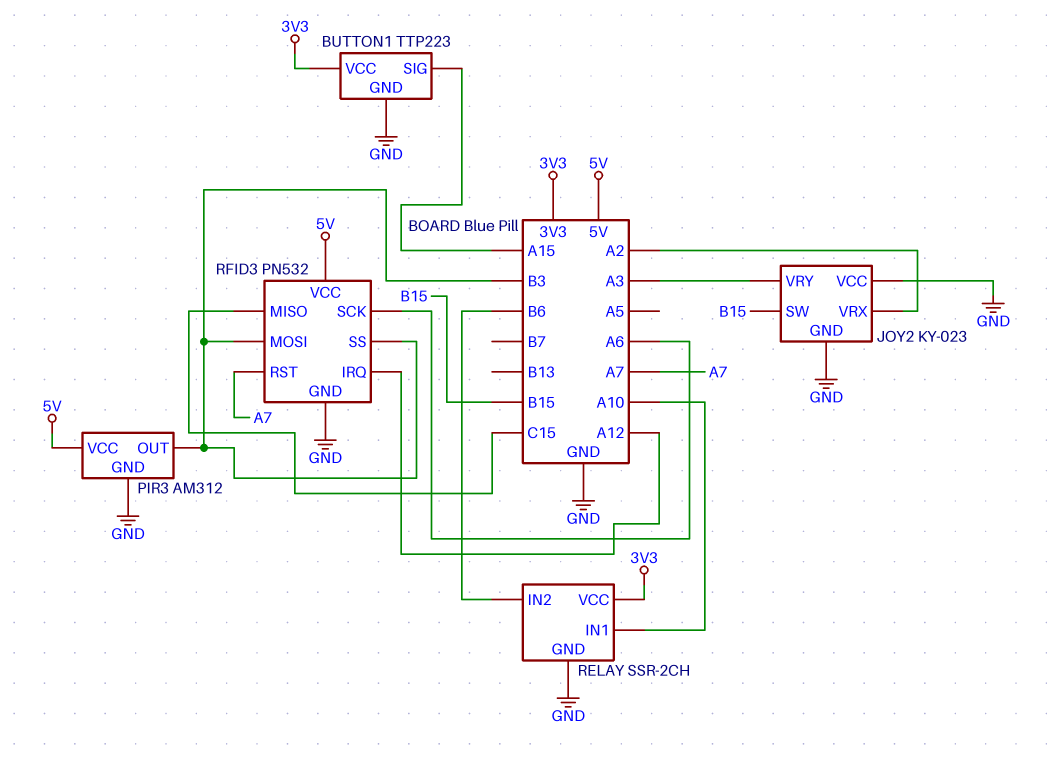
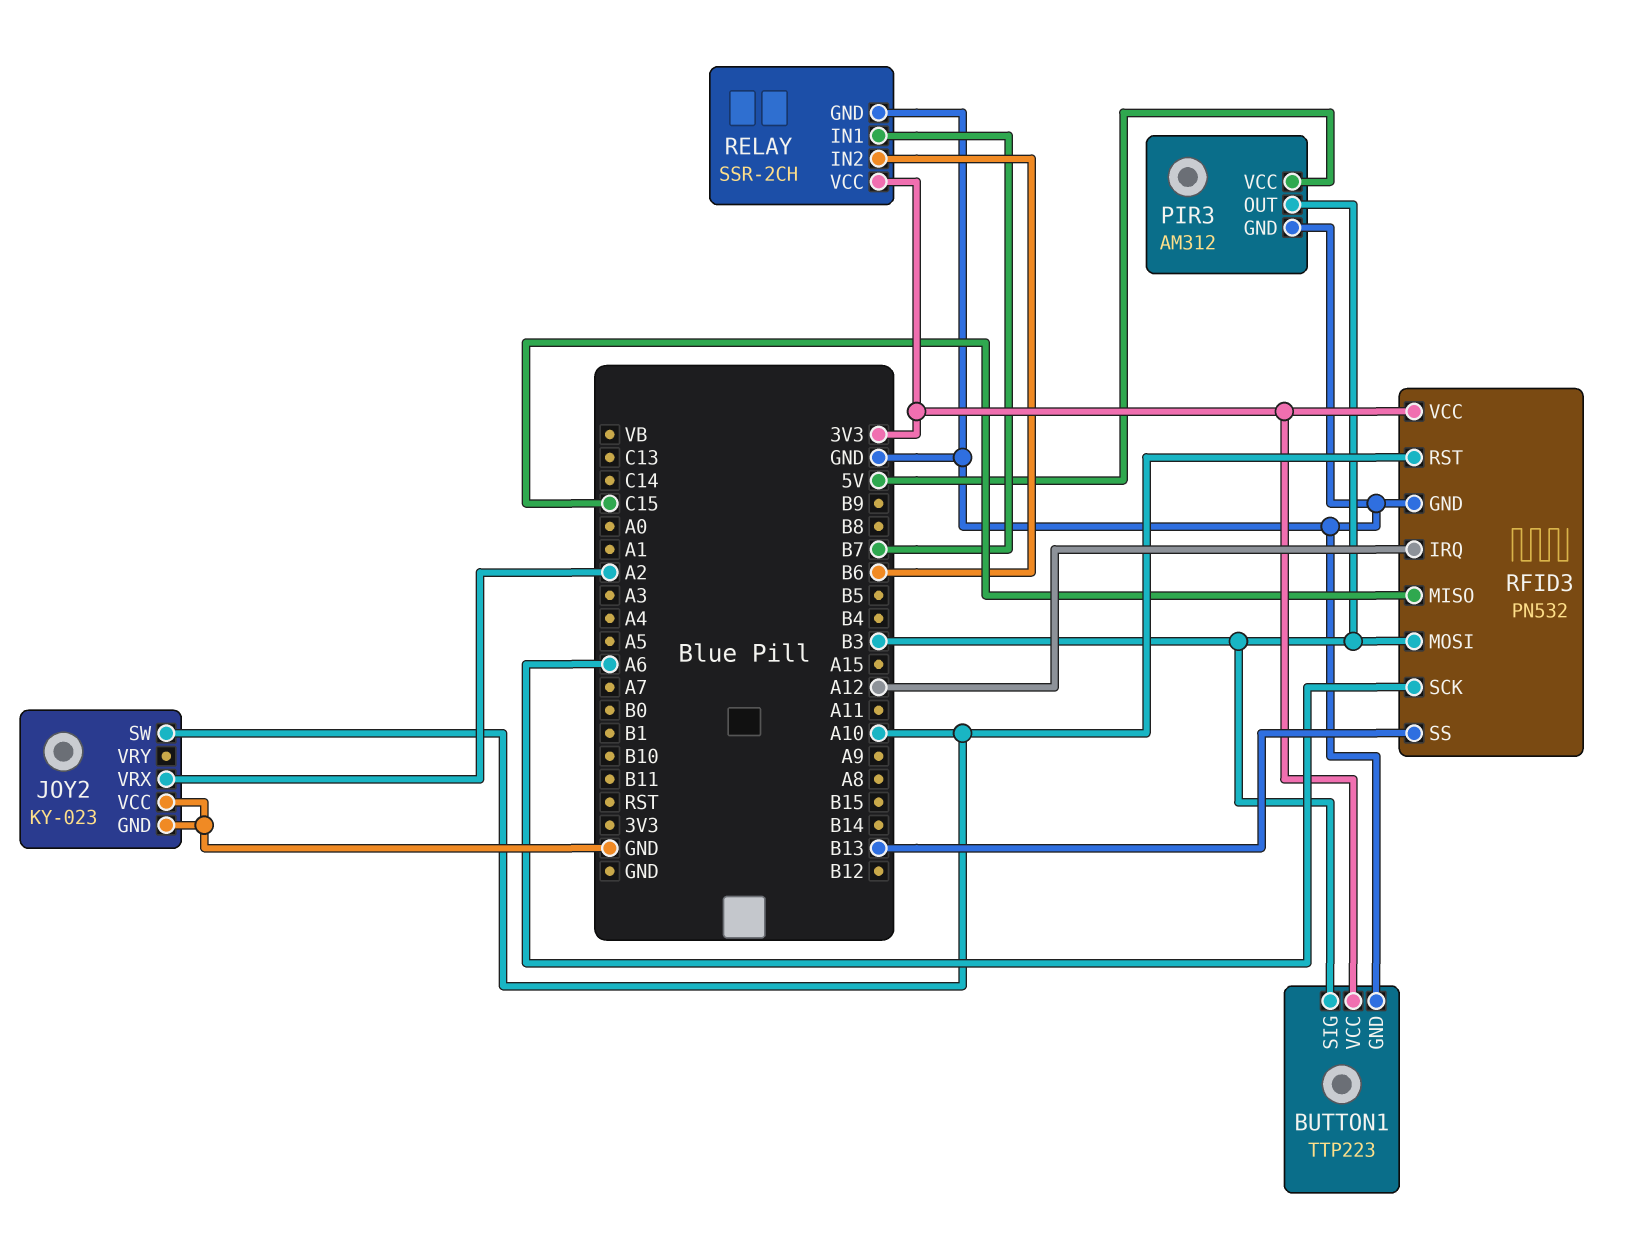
BUTTON1 pin SIG: A15 -> B3
JOY2 pin SW: B15 -> A10
JOY2 pin VRY: A3 -> none
RELAY pin IN1: A10 -> B7
RFID3 pin RST: A7 -> A10
RFID3 pin SS: B3 -> B13
RFID3 pin VCC: 5V -> 3V3

